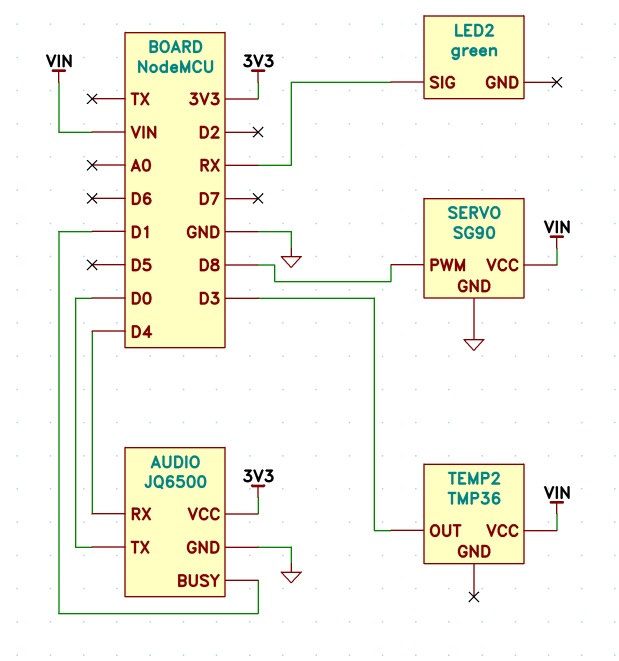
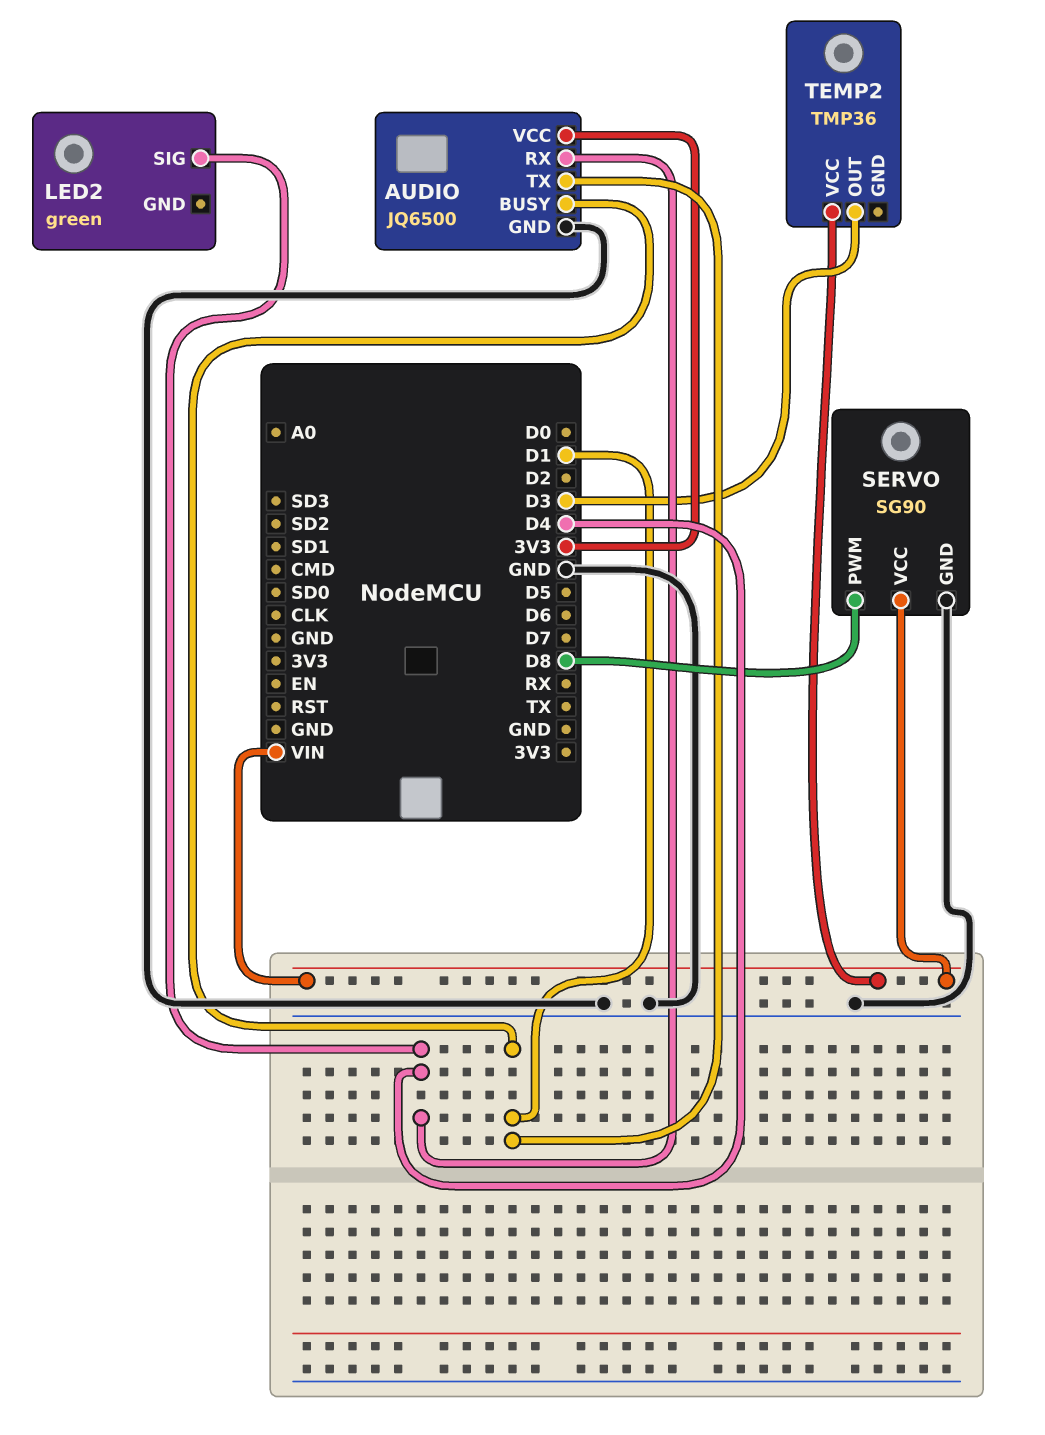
AUDIO pin TX: D0 -> D1
LED2 pin SIG: RX -> D4

